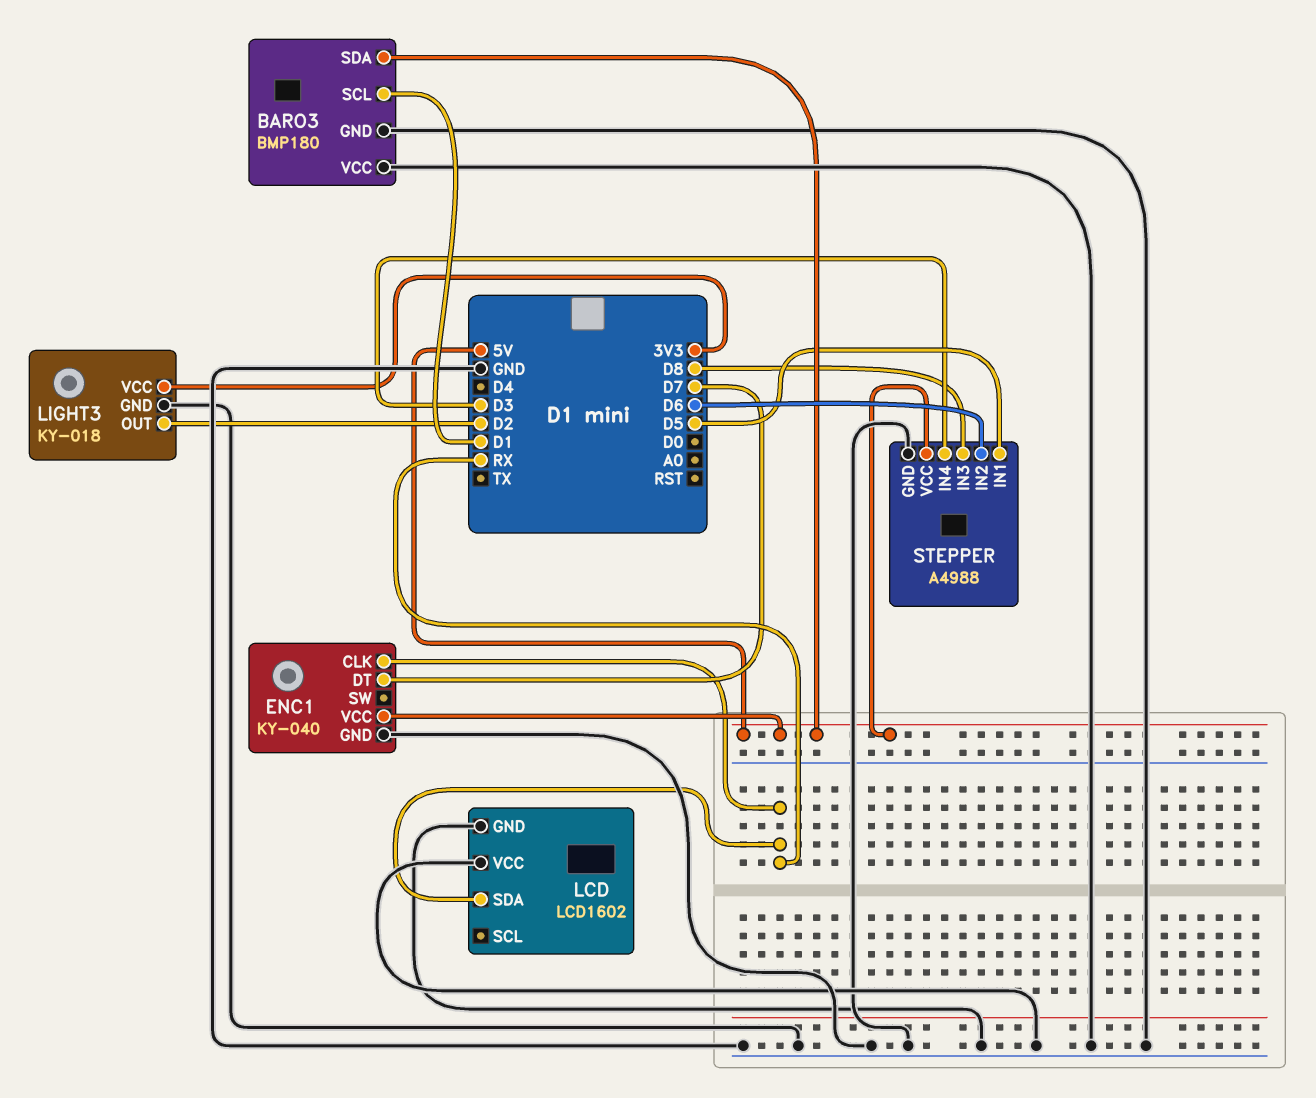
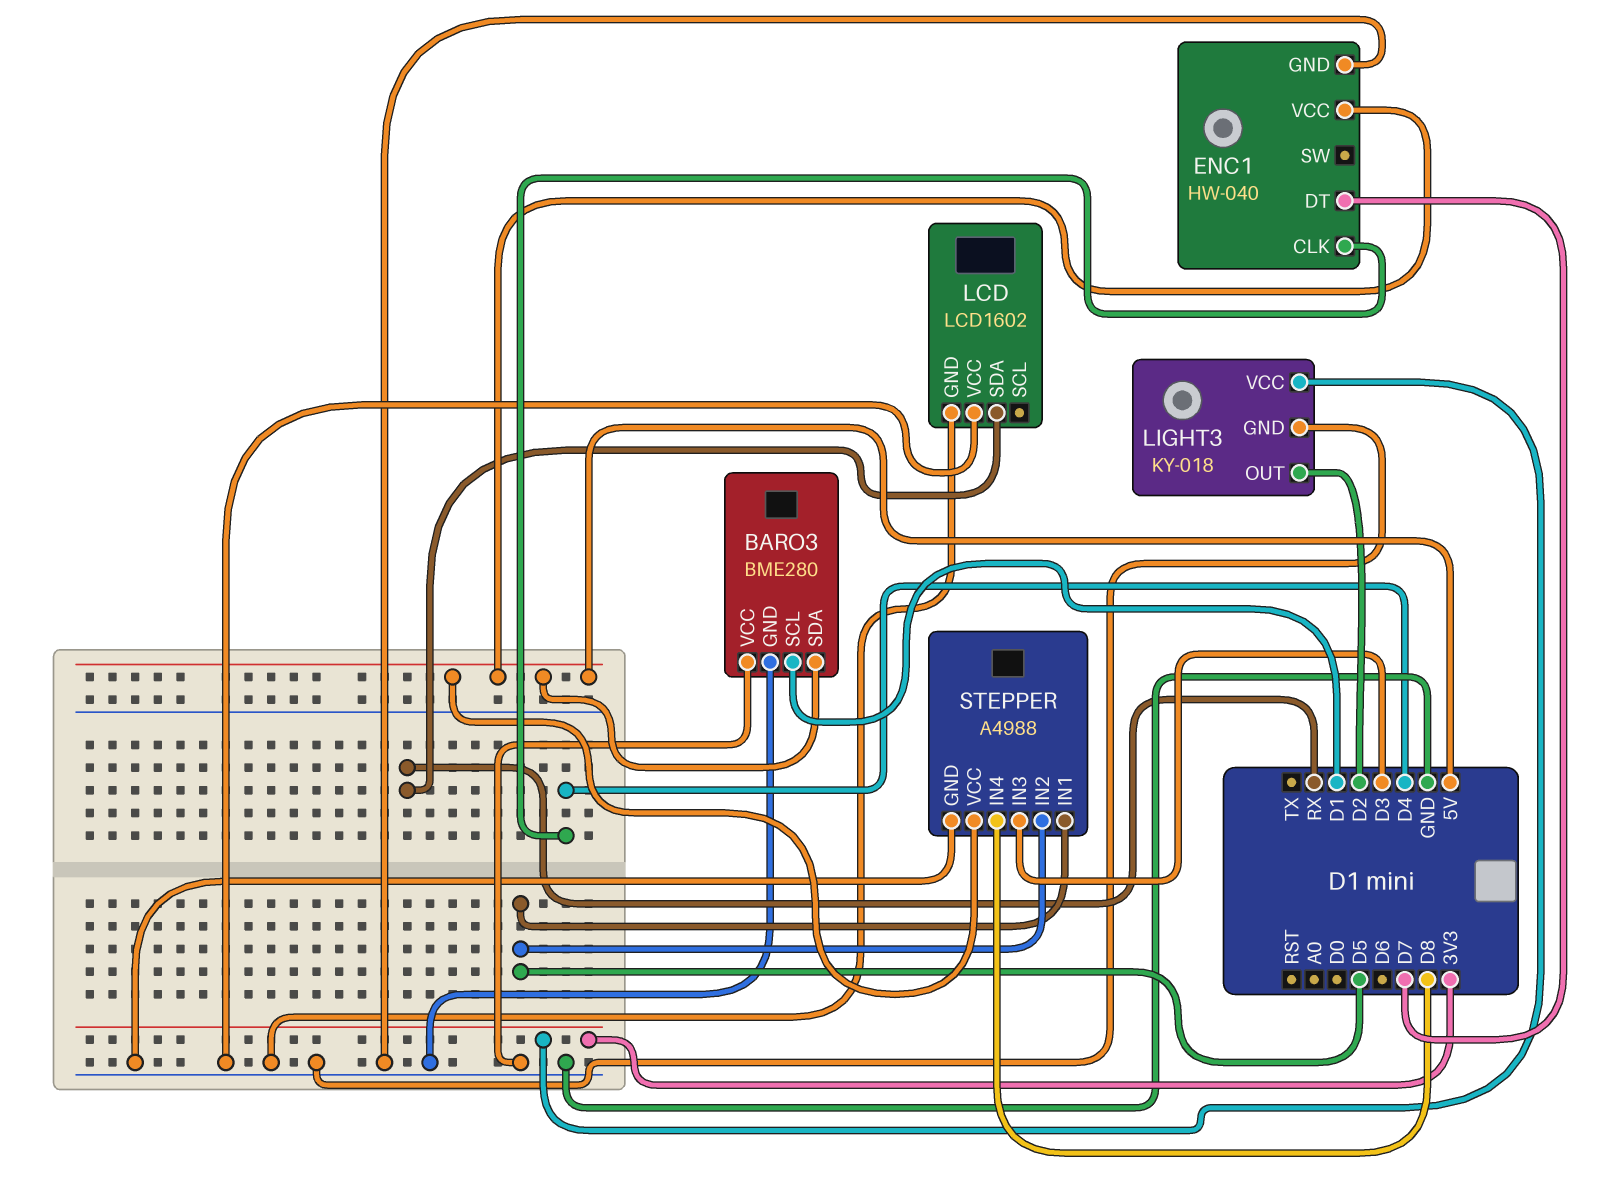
BARO3: BMP180 -> BME280
ENC1: KY-040 -> HW-040
ENC1 pin CLK: RX -> D4
STEPPER pin IN2: D6 -> D5
STEPPER pin IN3: D8 -> D3
STEPPER pin IN4: D3 -> D8

